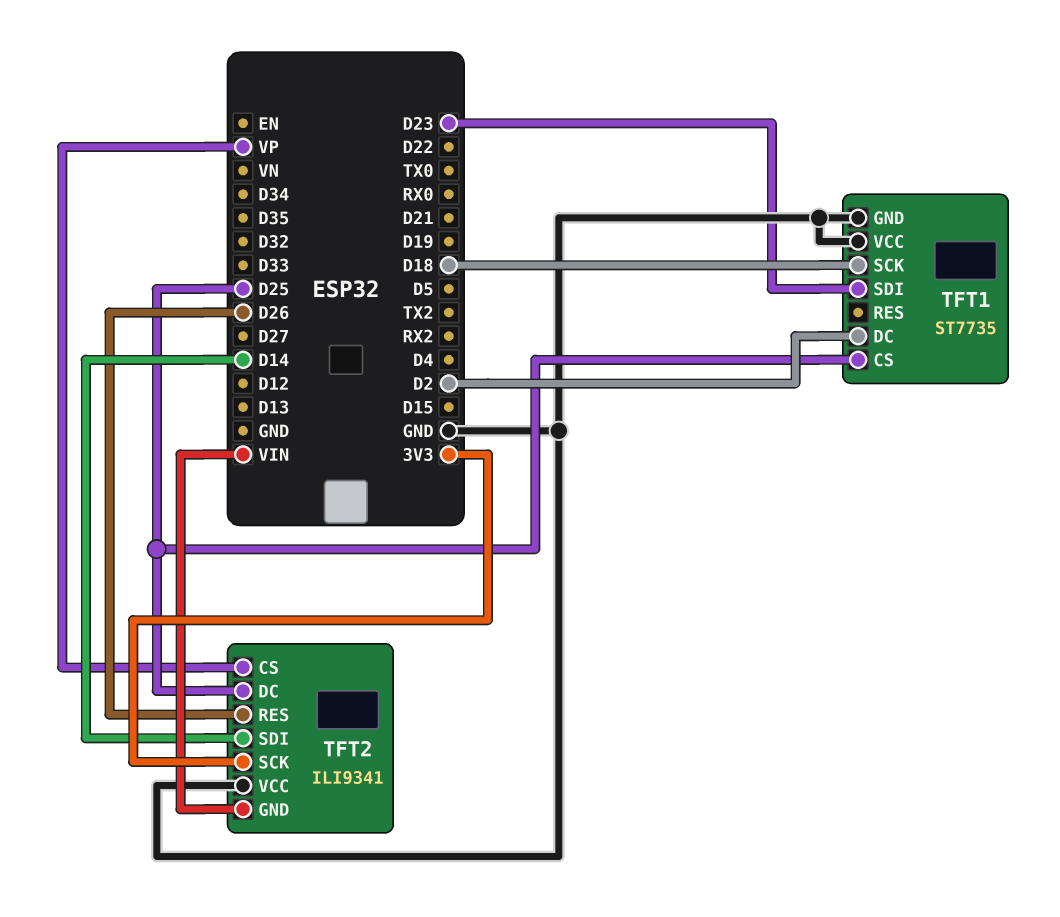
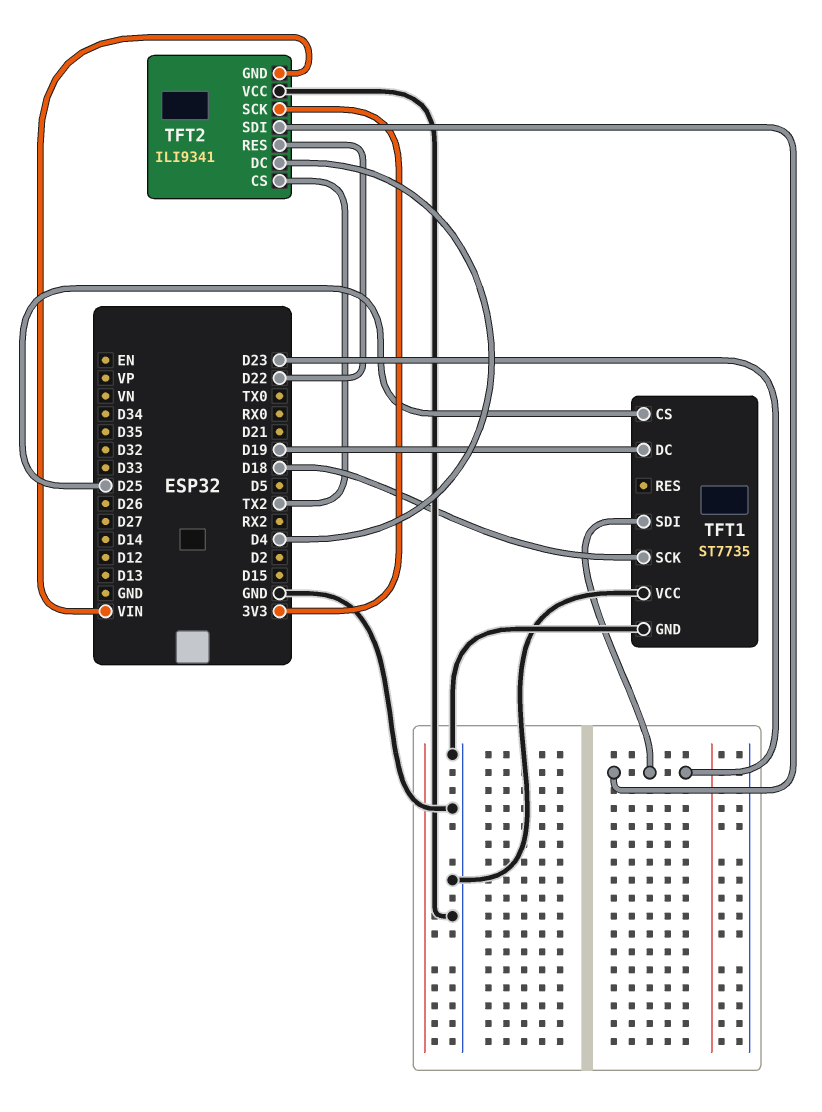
TFT1 pin DC: D2 -> D19
TFT2 pin CS: VP -> TX2
TFT2 pin DC: D25 -> D4
TFT2 pin RES: D26 -> D22
TFT2 pin SDI: D14 -> D23

